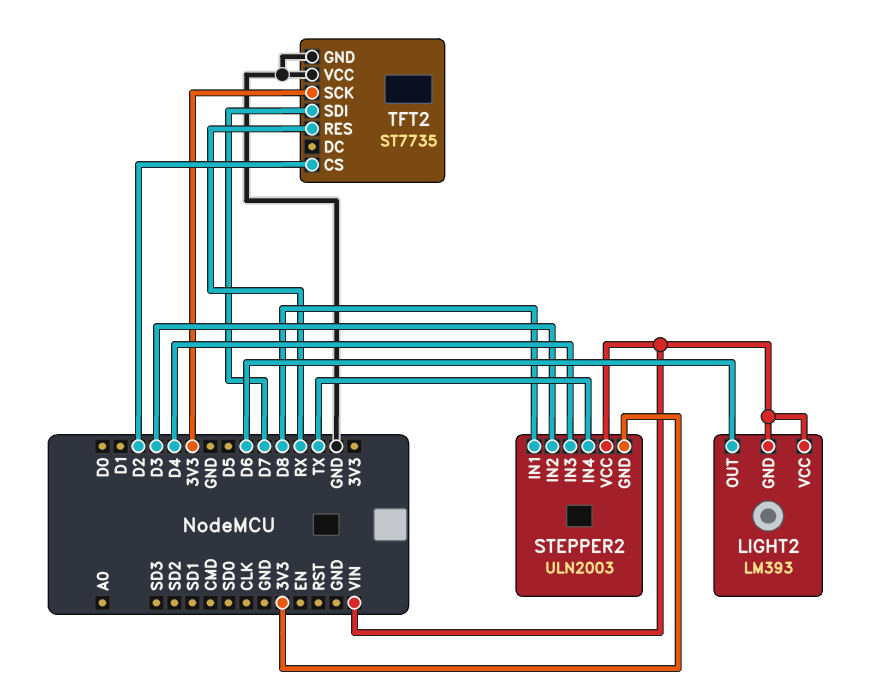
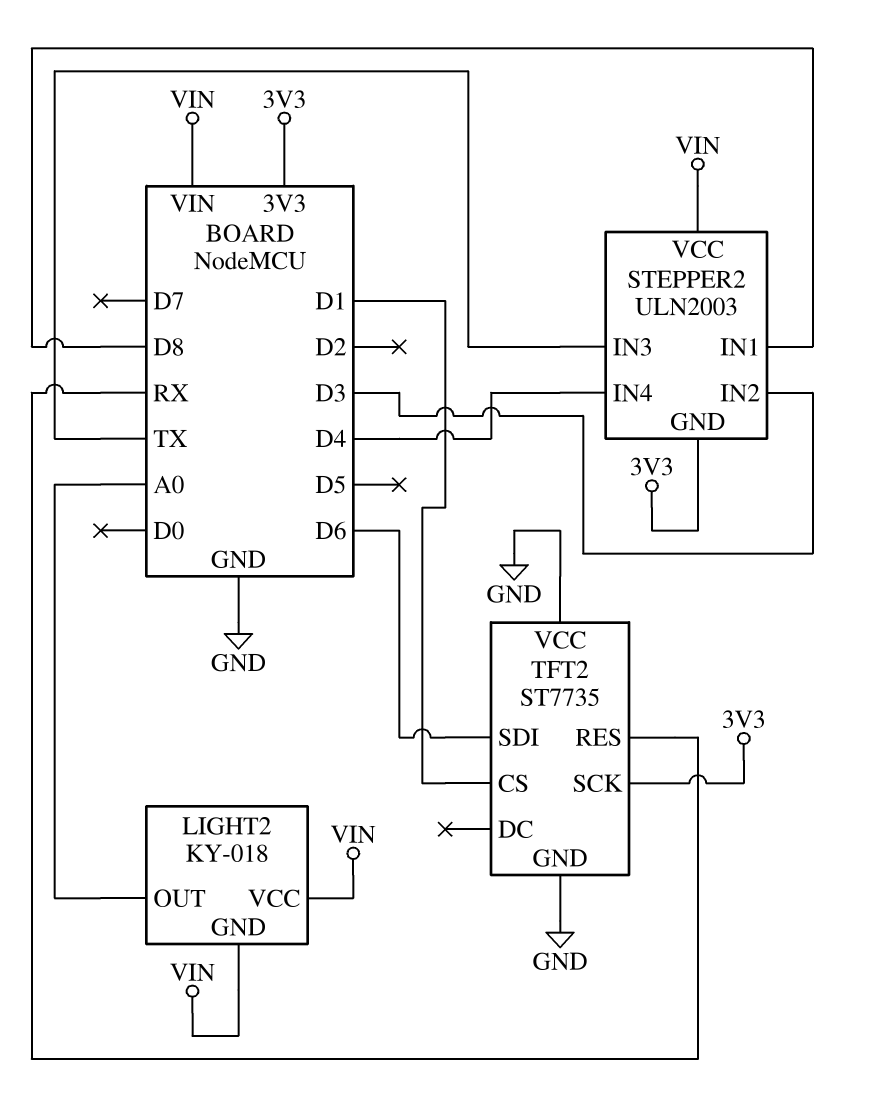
LIGHT2: LM393 -> KY-018
LIGHT2 pin OUT: D6 -> A0
STEPPER2 pin IN3: D4 -> TX
STEPPER2 pin IN4: TX -> D4
TFT2 pin CS: D2 -> D1
TFT2 pin SDI: D7 -> D6

